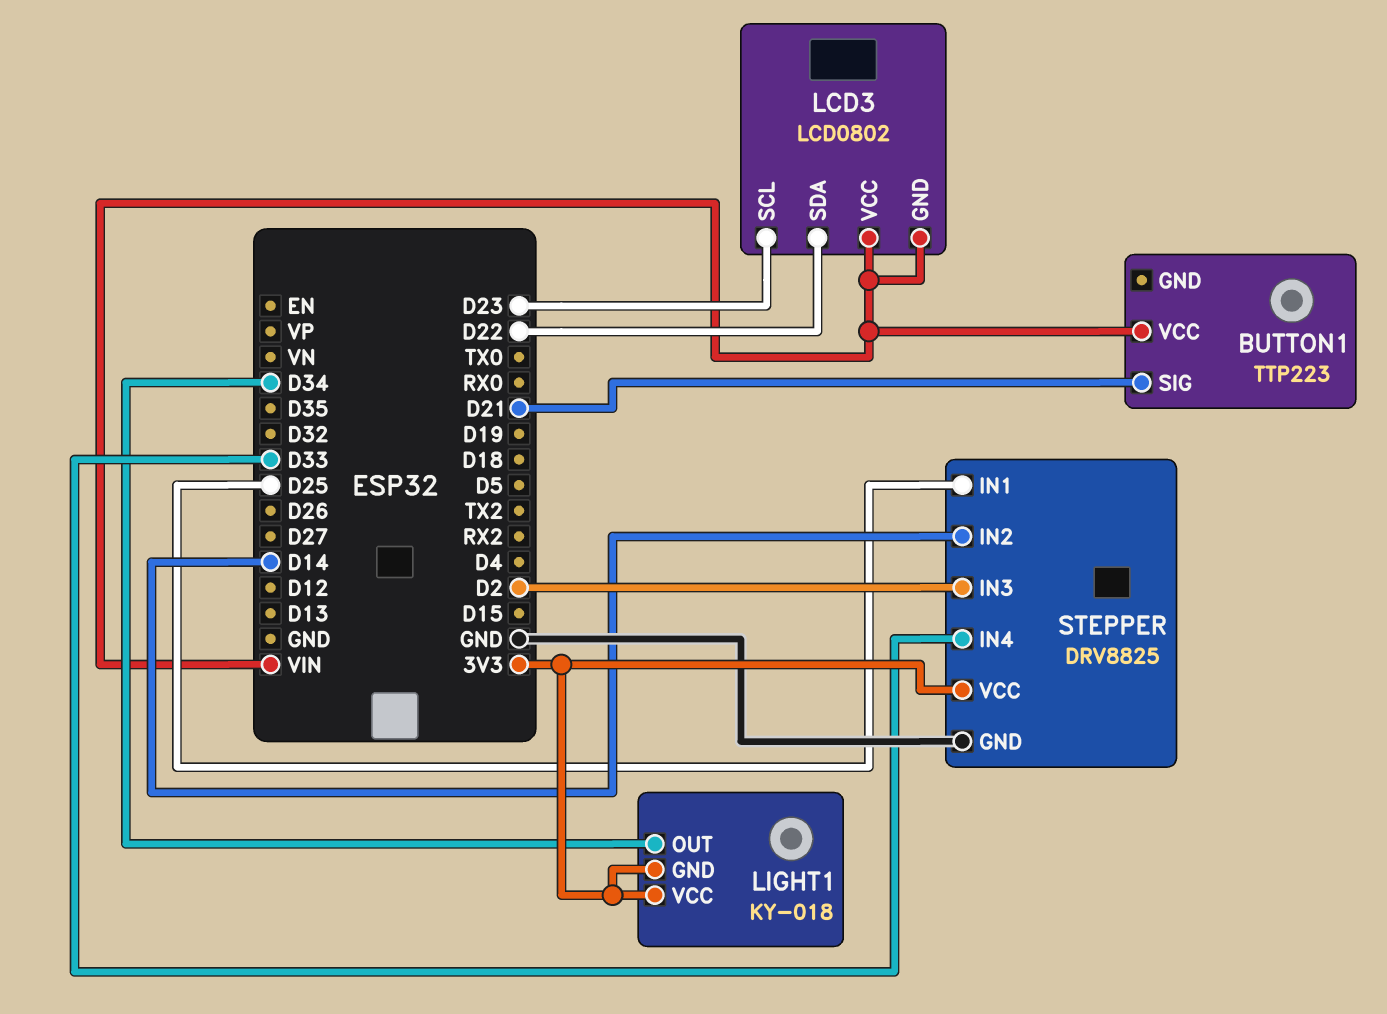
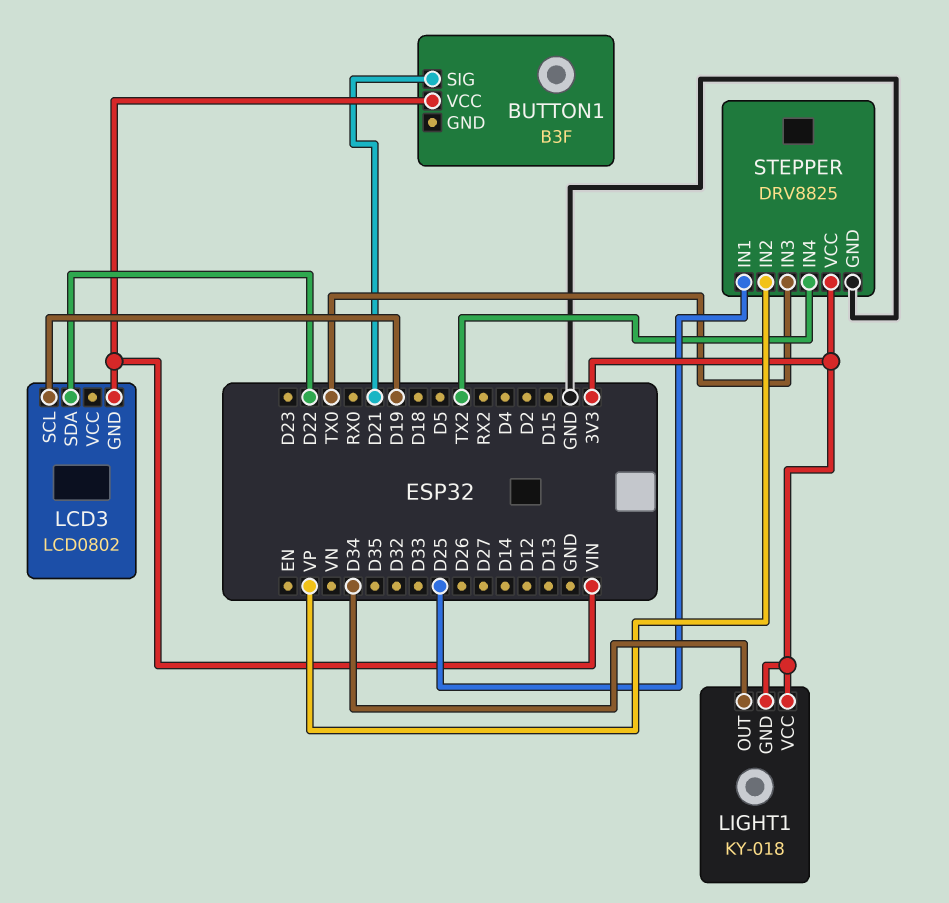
BUTTON1: TTP223 -> B3F
LCD3 pin SCL: D23 -> D19
LCD3 pin VCC: VIN -> none
STEPPER pin IN2: D14 -> VP
STEPPER pin IN3: D2 -> TX0
STEPPER pin IN4: D33 -> TX2

